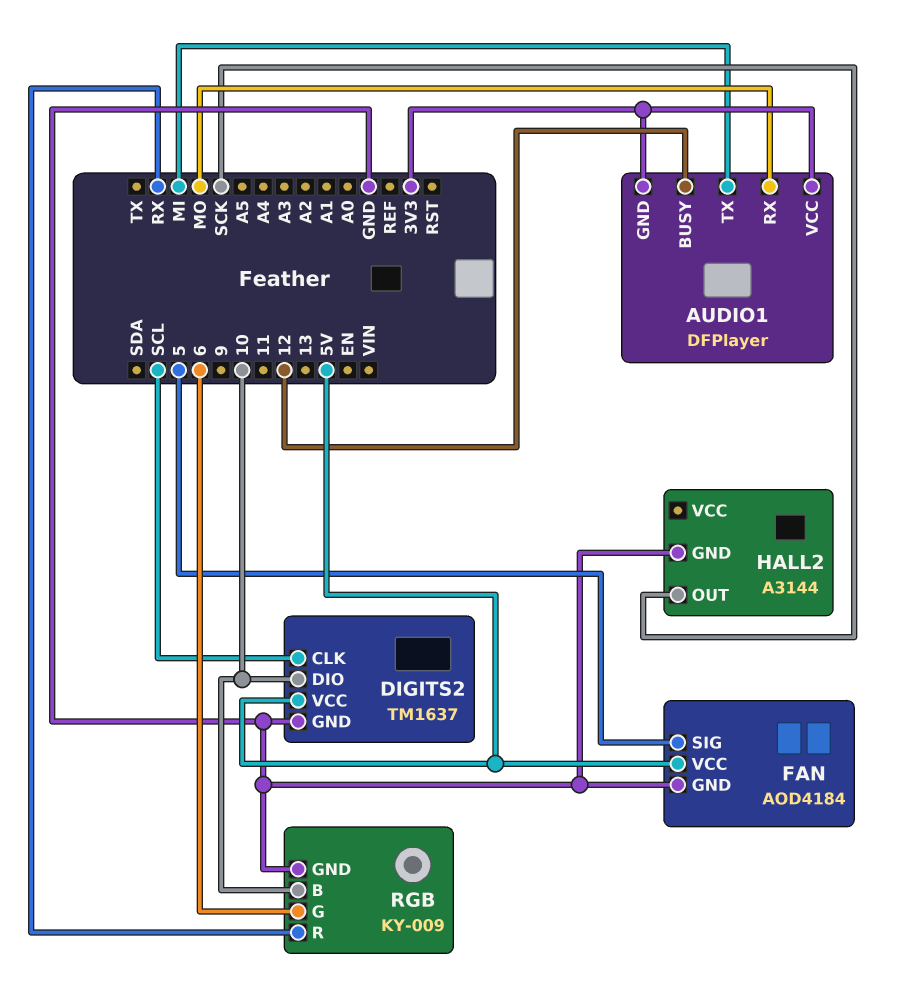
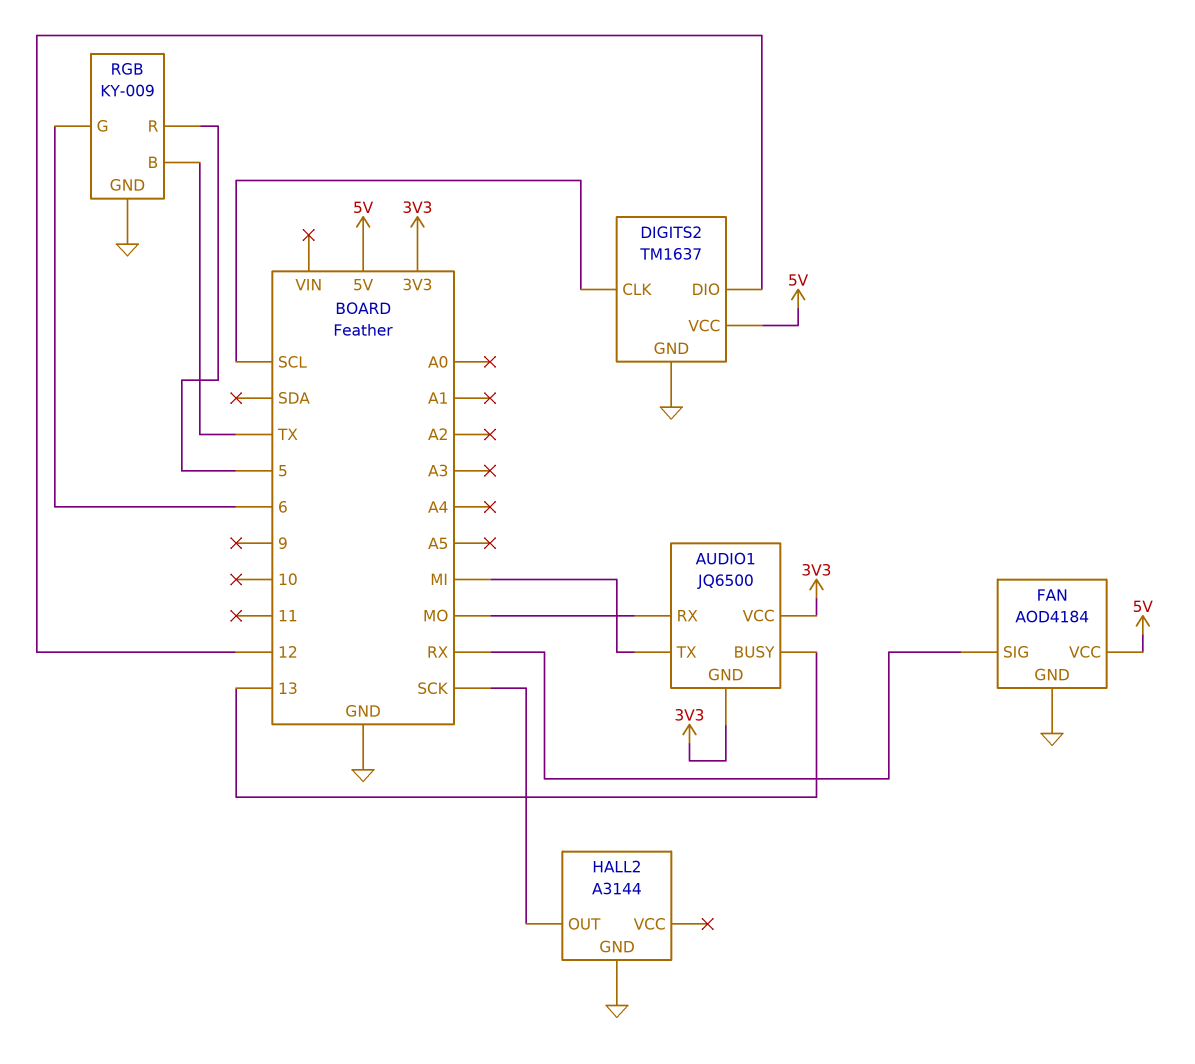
AUDIO1: DFPlayer -> JQ6500
AUDIO1 pin BUSY: 12 -> 13
DIGITS2 pin DIO: 10 -> 12
FAN pin SIG: 5 -> RX
RGB pin B: 10 -> TX
RGB pin R: RX -> 5

